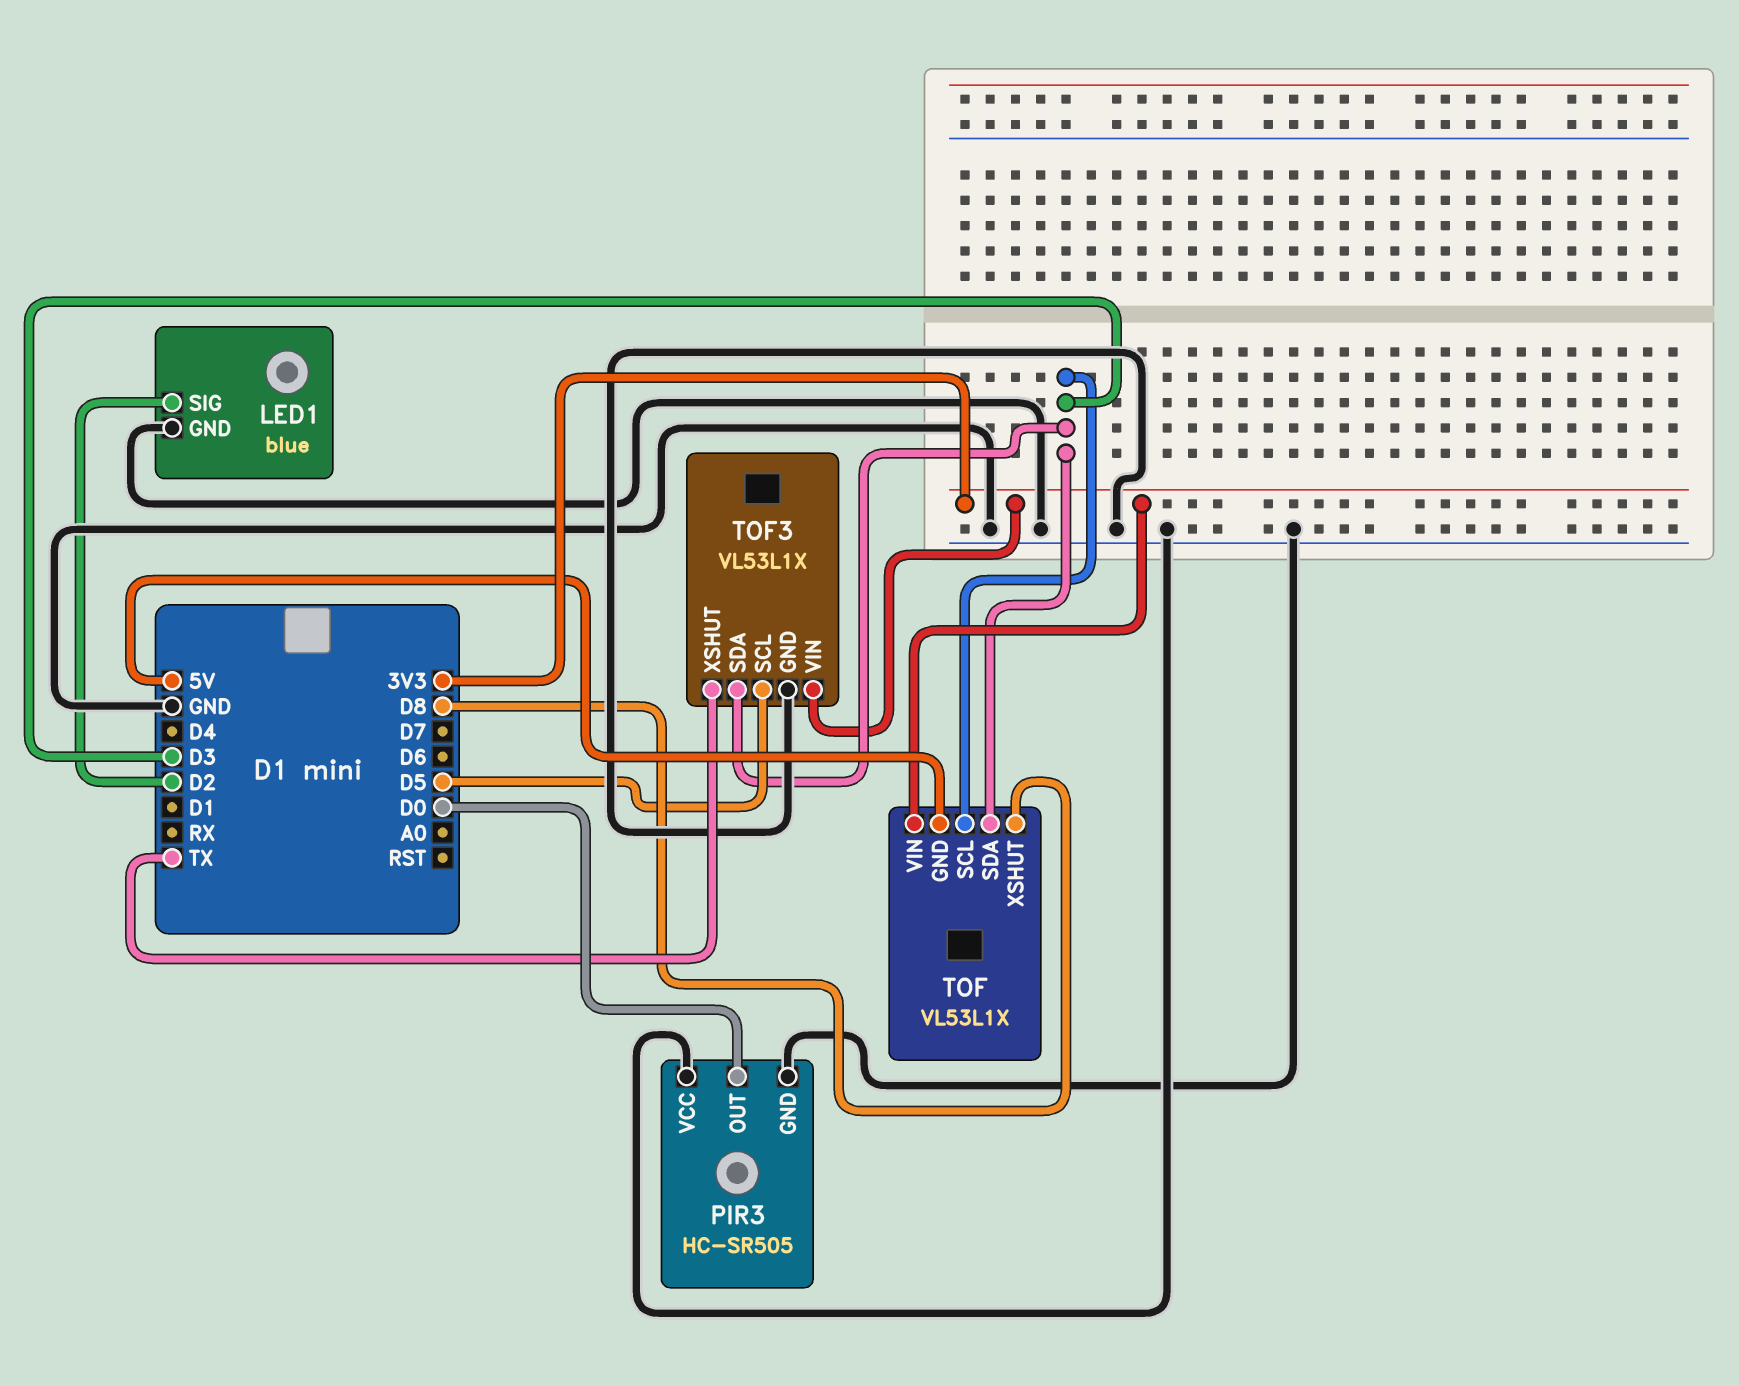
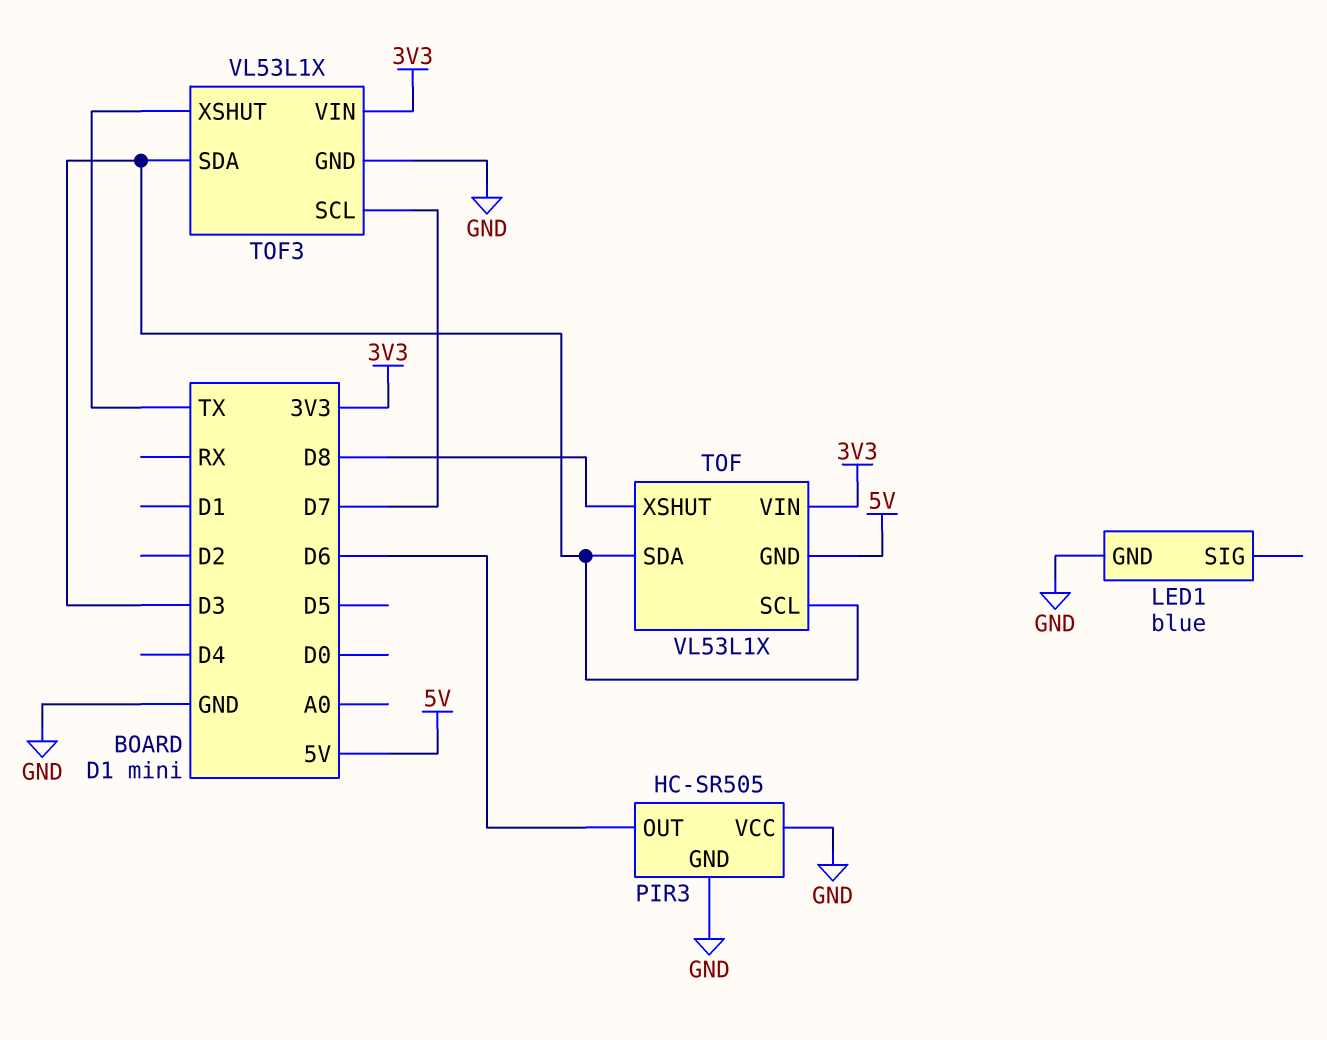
LED1 pin SIG: D2 -> none
PIR3 pin OUT: D0 -> D6
TOF3 pin SCL: D5 -> D7

